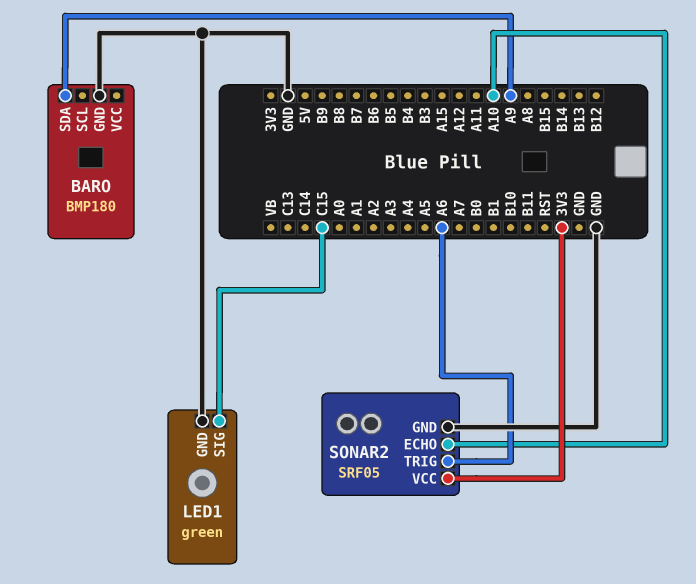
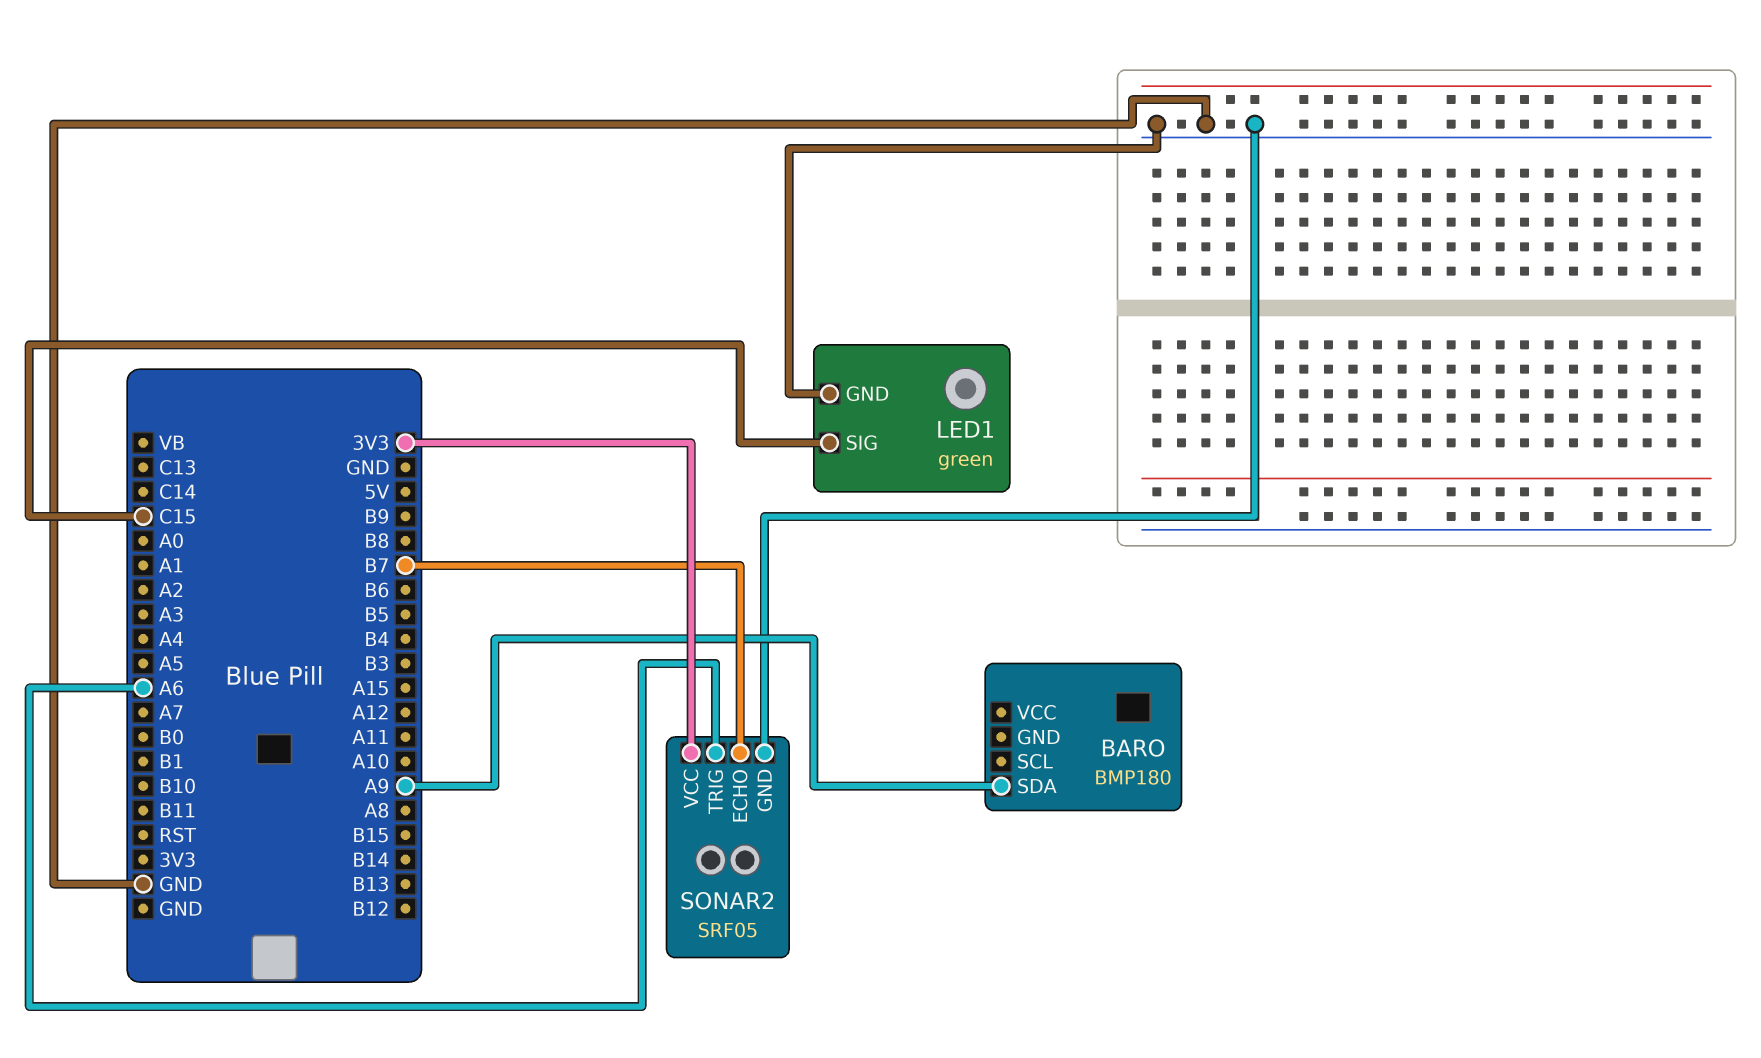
BARO pin GND: GND -> none
SONAR2 pin ECHO: A10 -> B7

